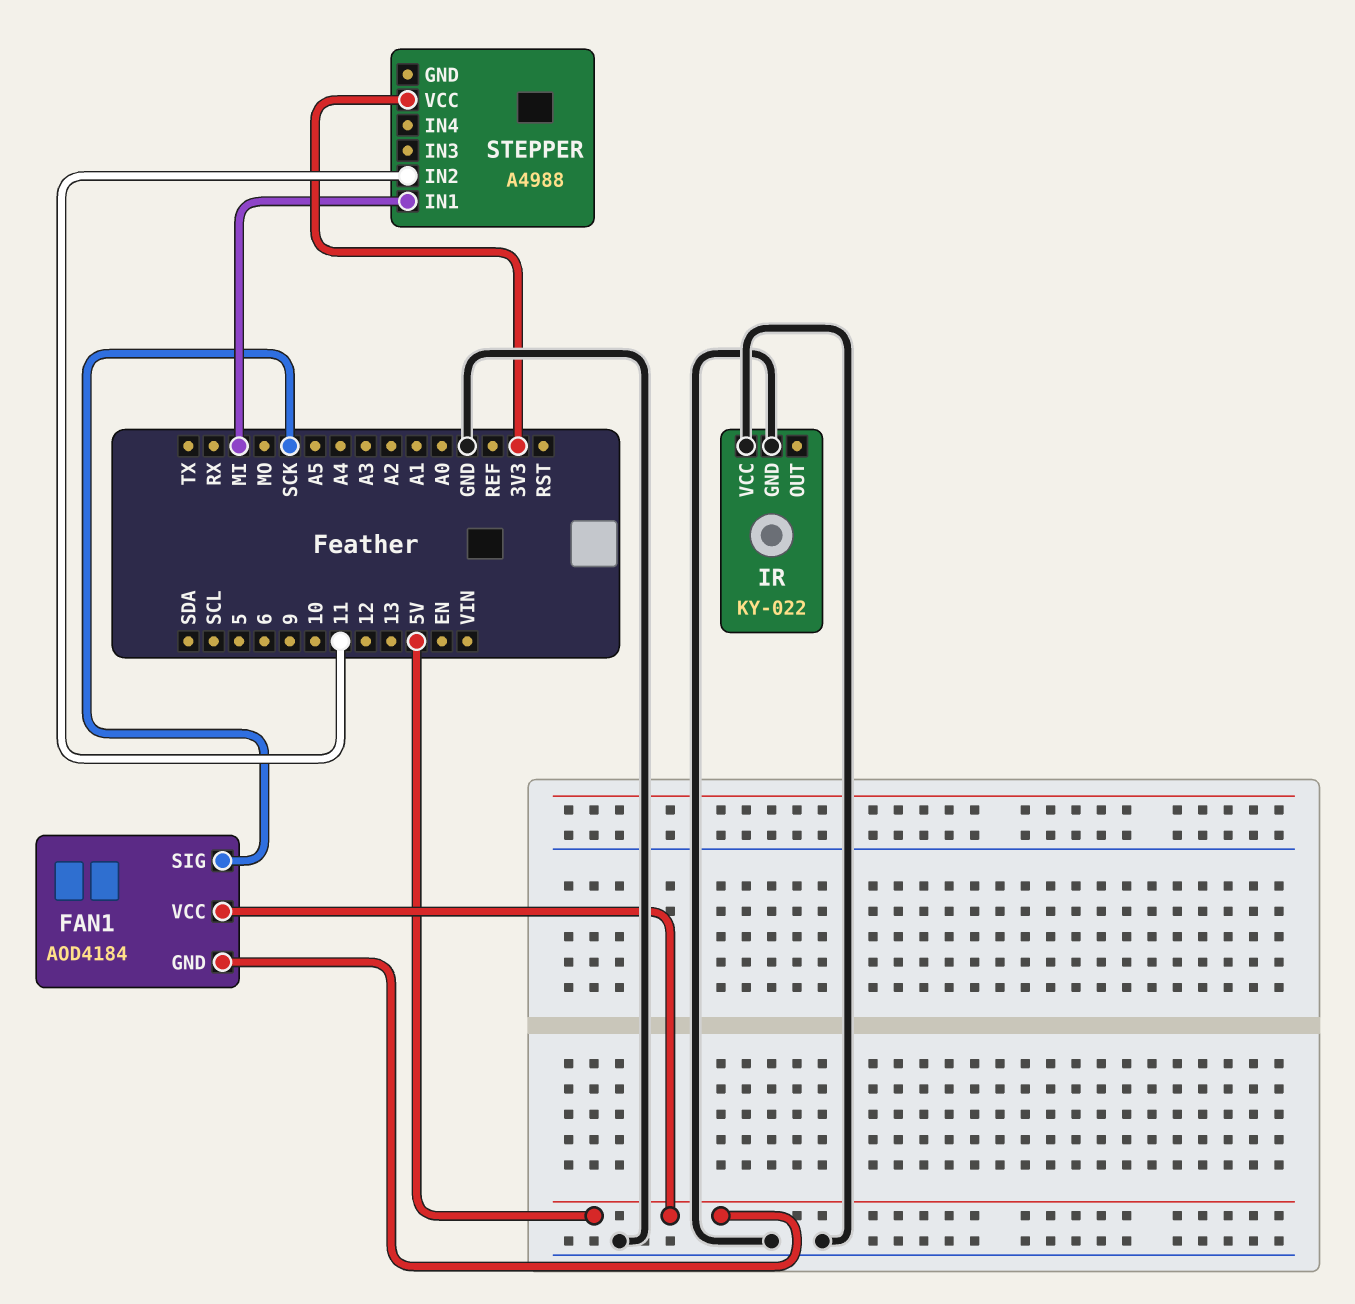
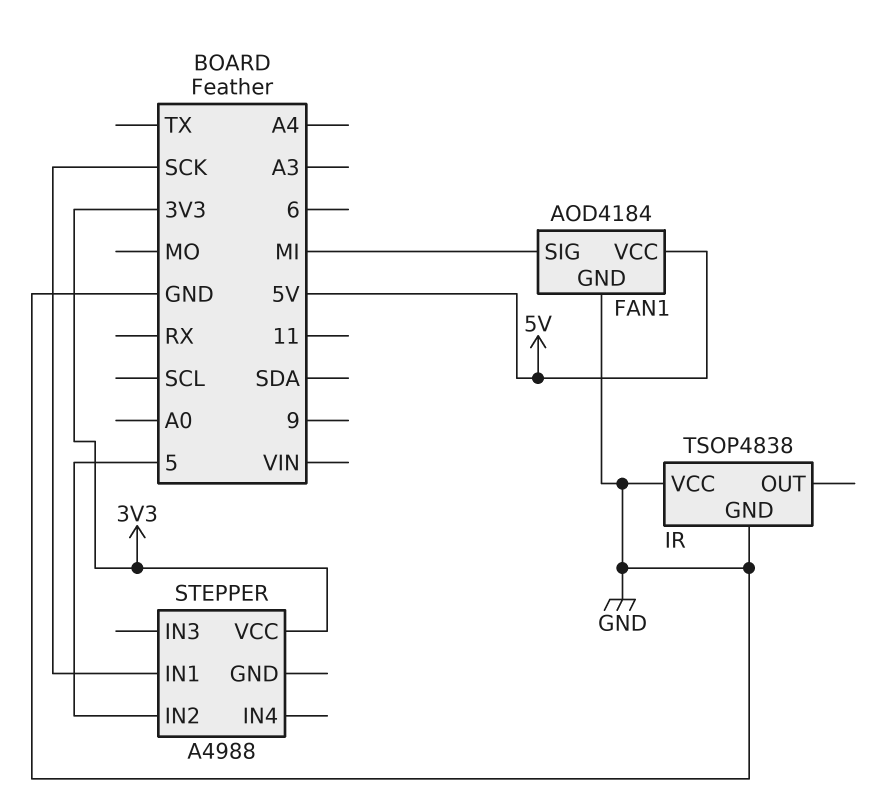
FAN1 pin GND: 5V -> GND
FAN1 pin SIG: SCK -> MI
IR: KY-022 -> TSOP4838
STEPPER pin IN1: MI -> SCK
STEPPER pin IN2: 11 -> 5

